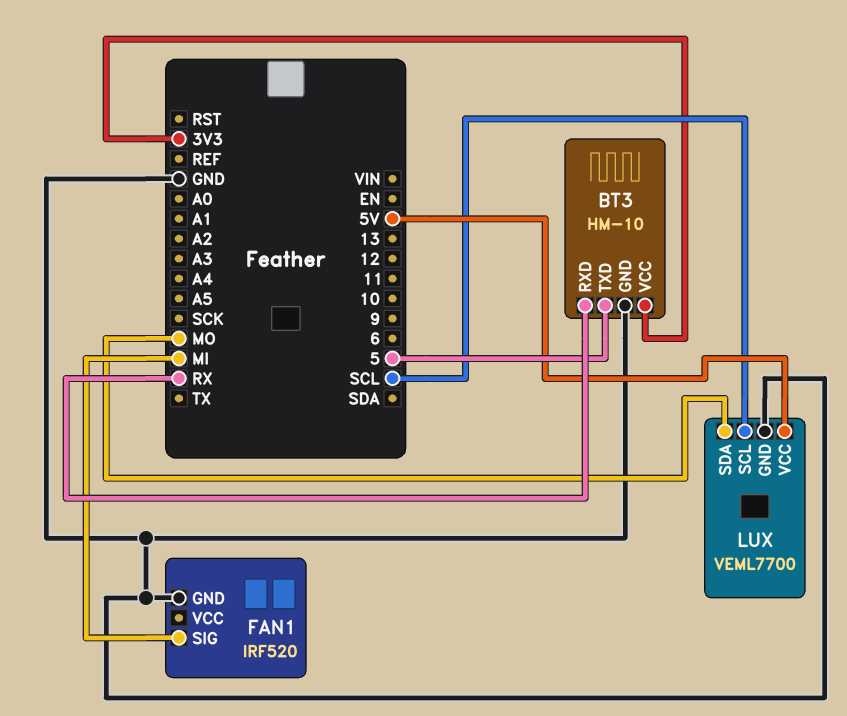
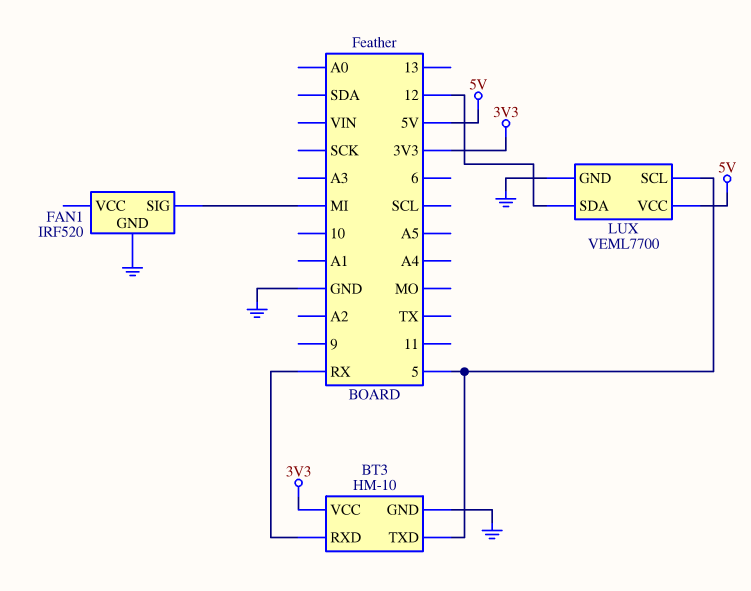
LUX pin SCL: SCL -> 5
LUX pin SDA: MO -> 12

